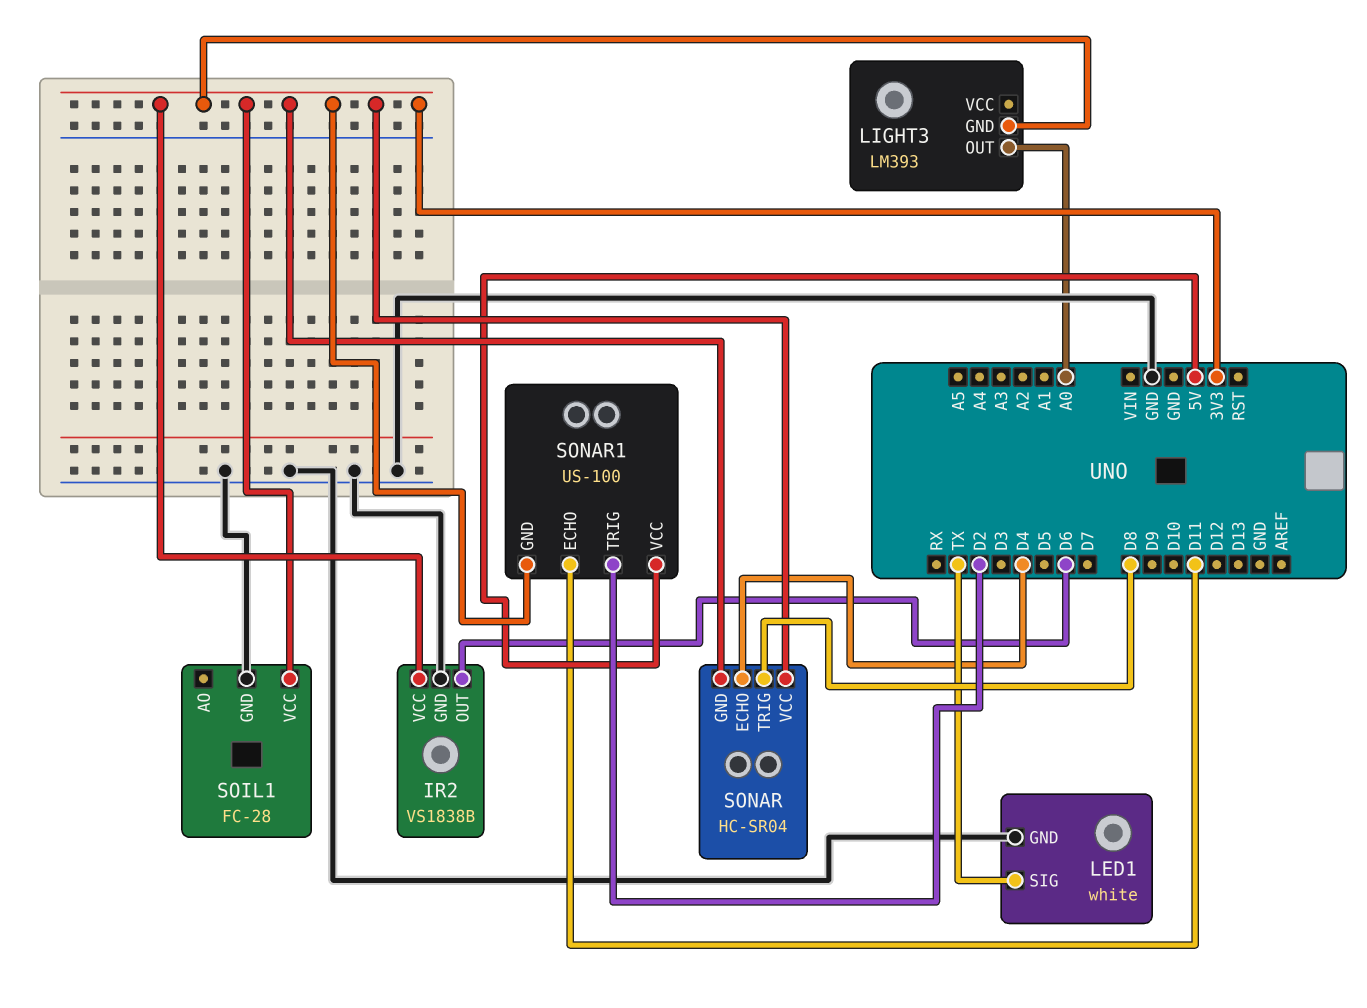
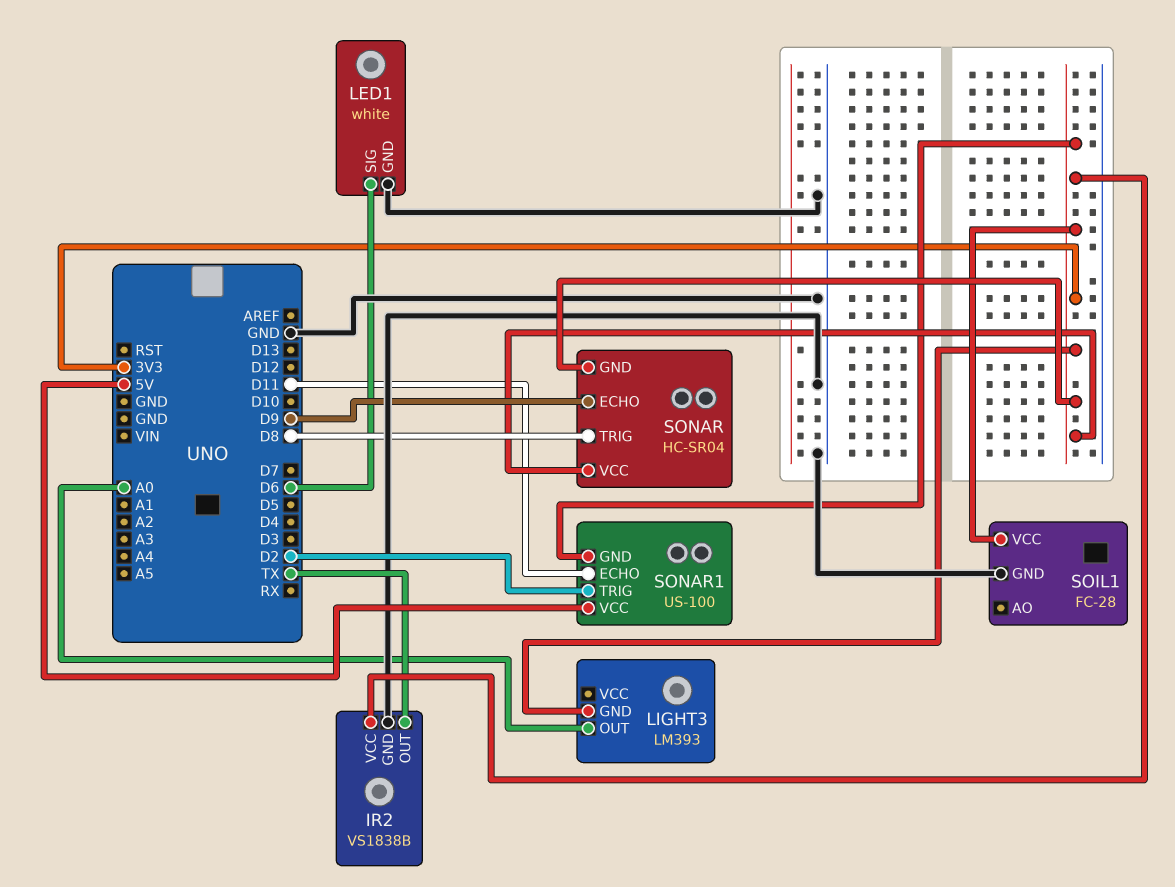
IR2 pin OUT: D6 -> TX
LED1 pin SIG: TX -> D6
SONAR pin ECHO: D4 -> D9

